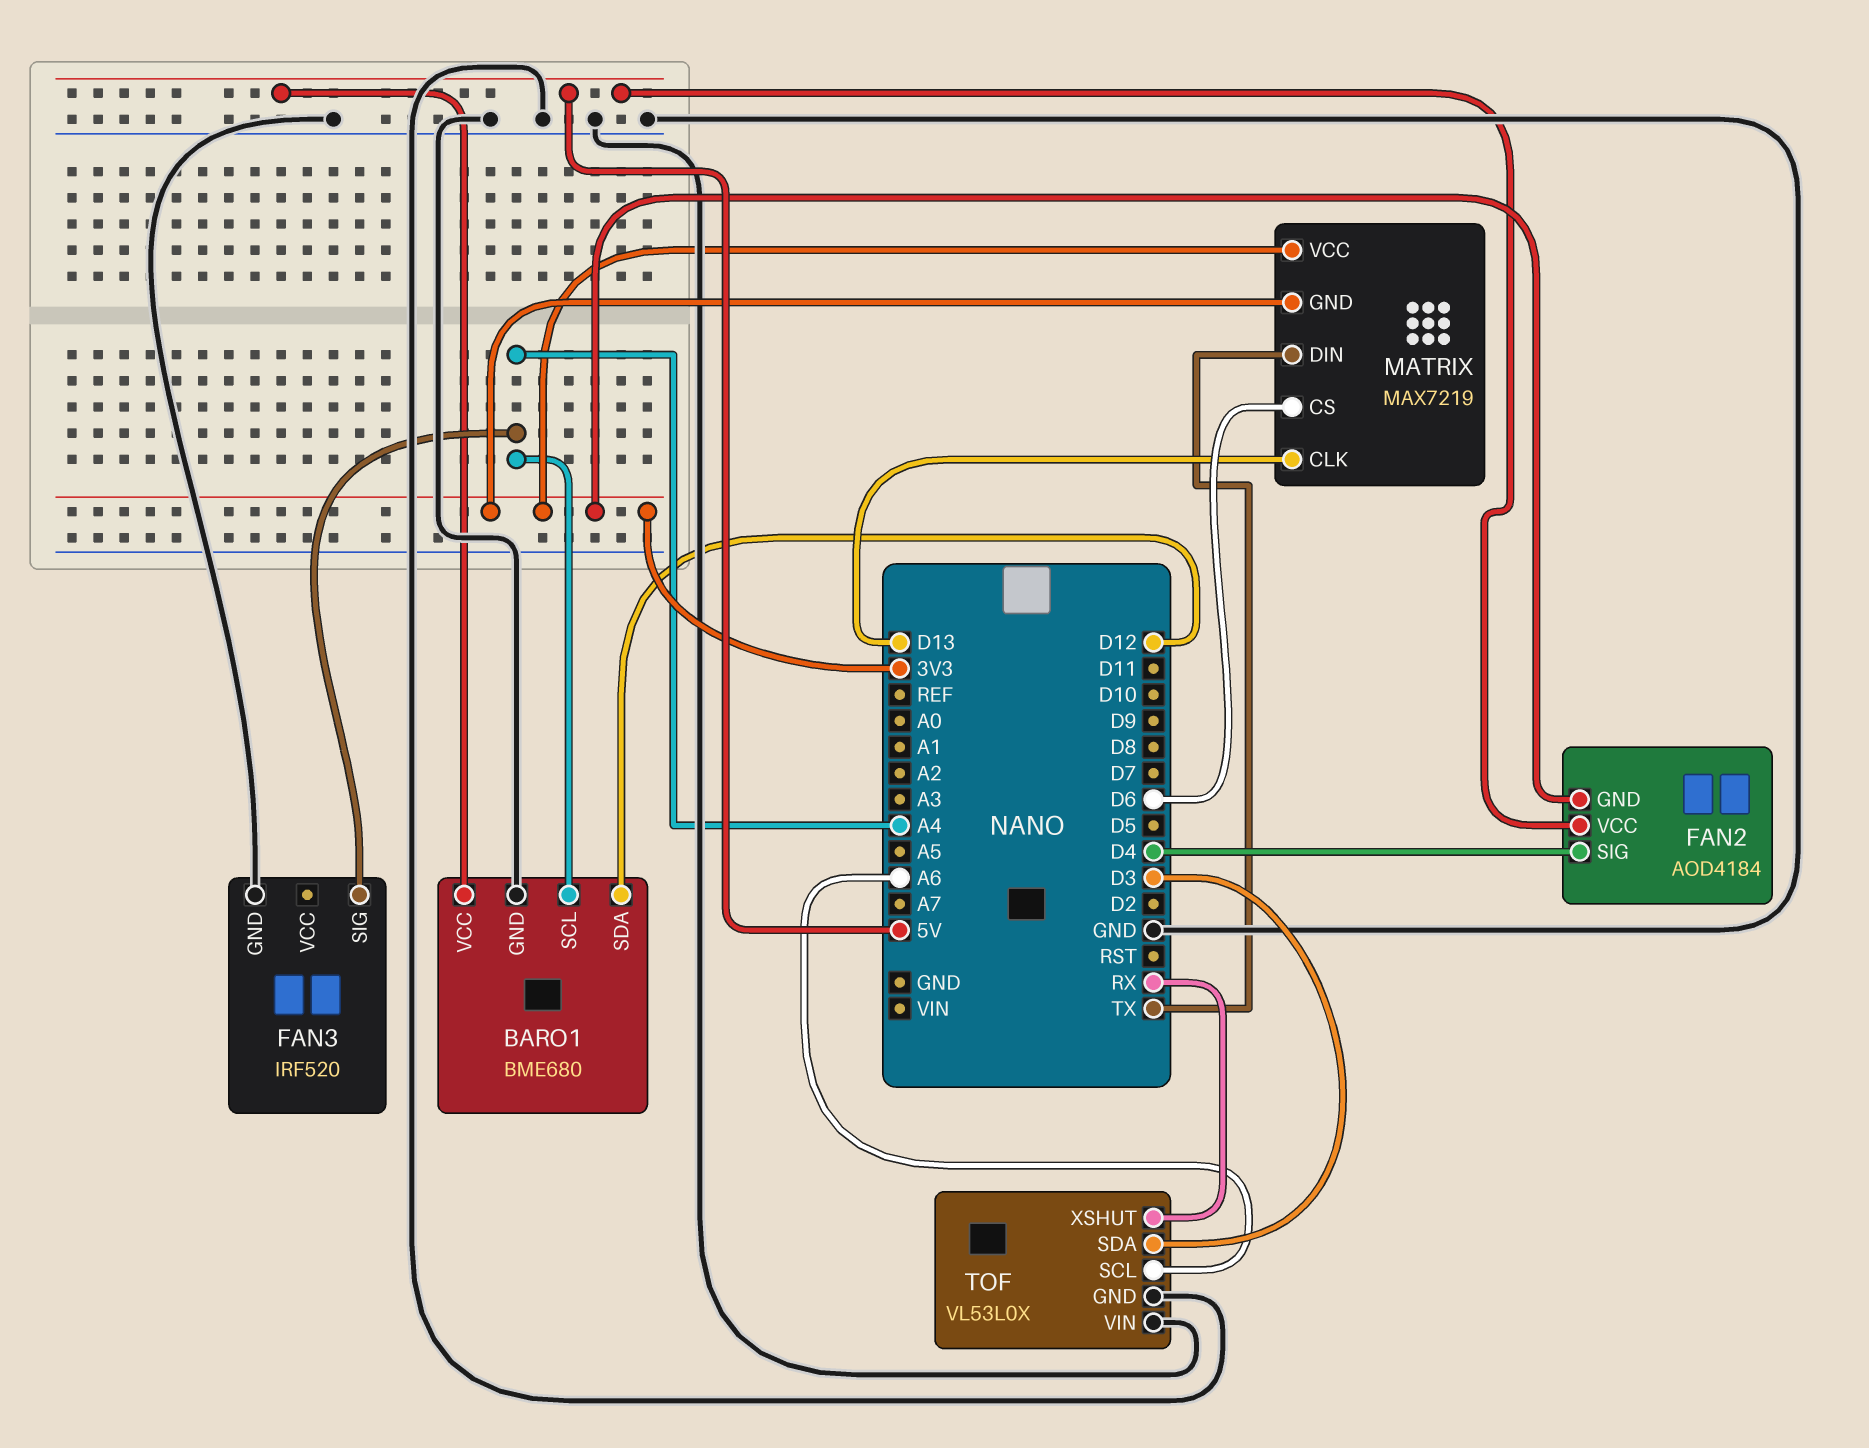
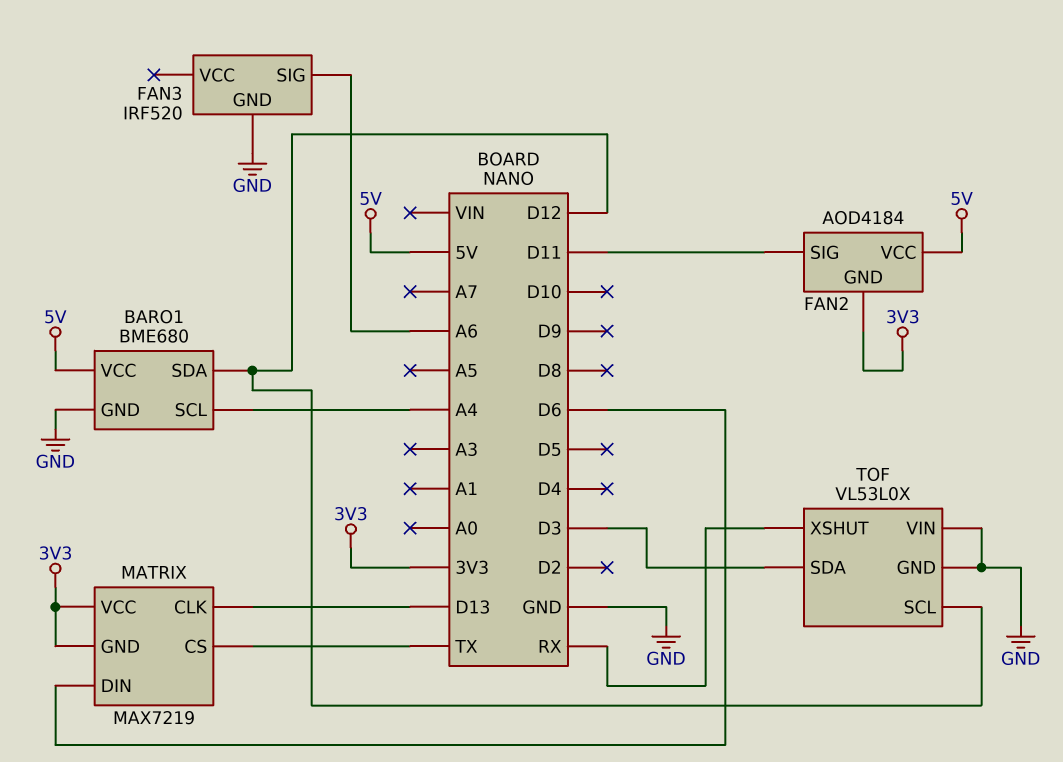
FAN2 pin SIG: D4 -> D11
FAN3 pin SIG: A4 -> A6
MATRIX pin CS: D6 -> TX
MATRIX pin DIN: TX -> D6
TOF pin SCL: A6 -> D12

